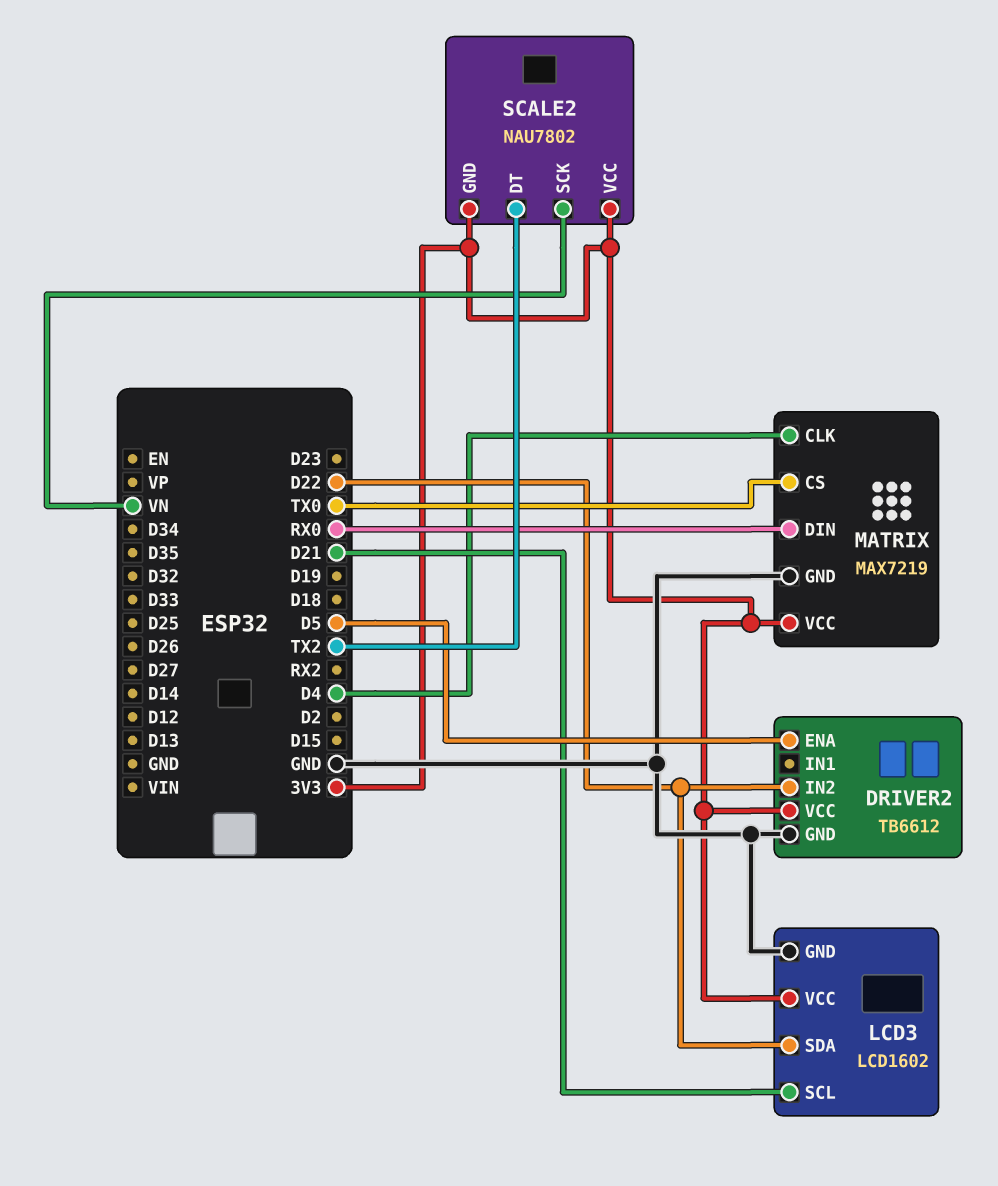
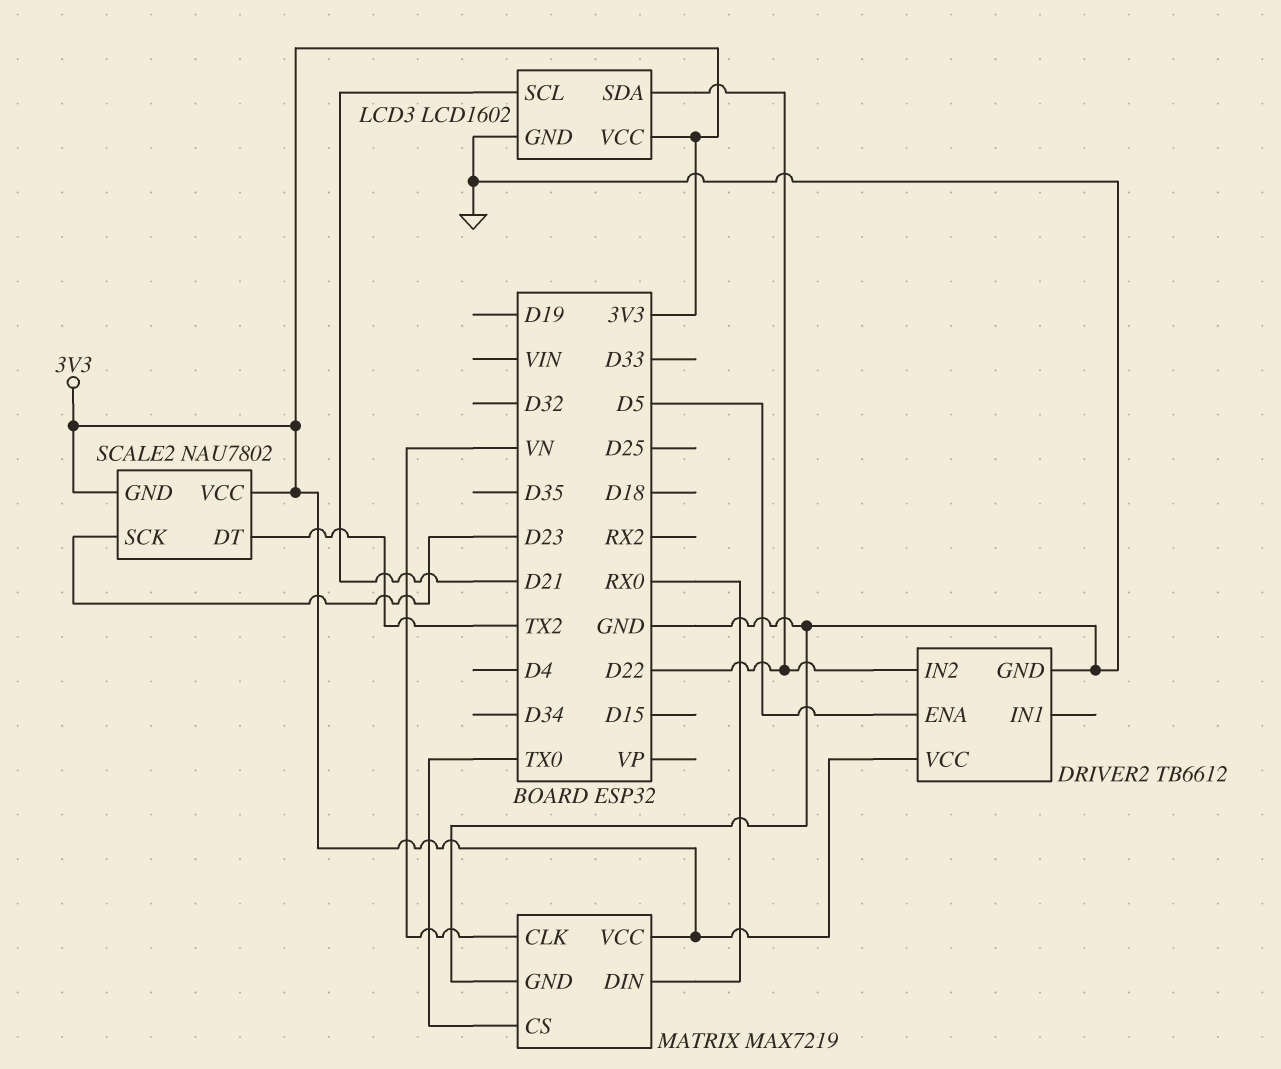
MATRIX pin CLK: D4 -> VN
SCALE2 pin SCK: VN -> D23

